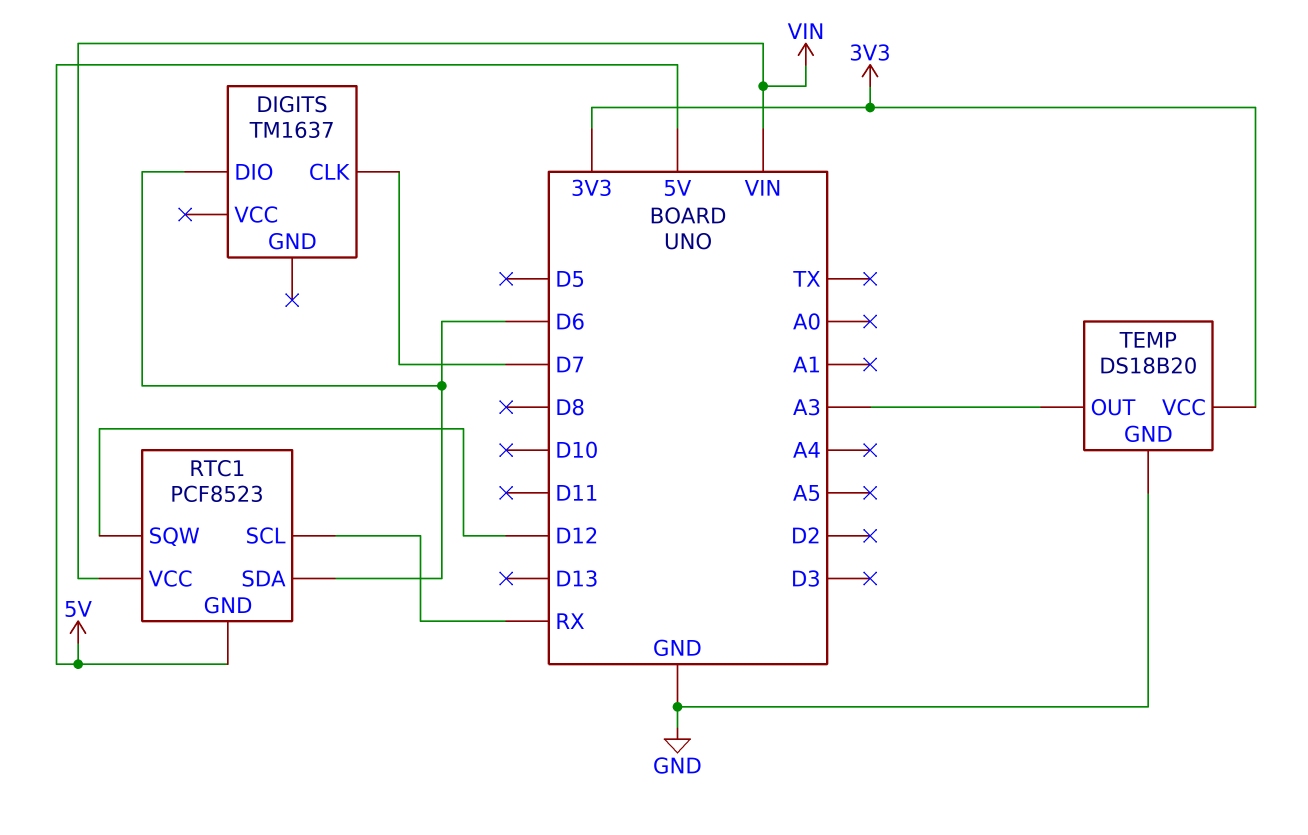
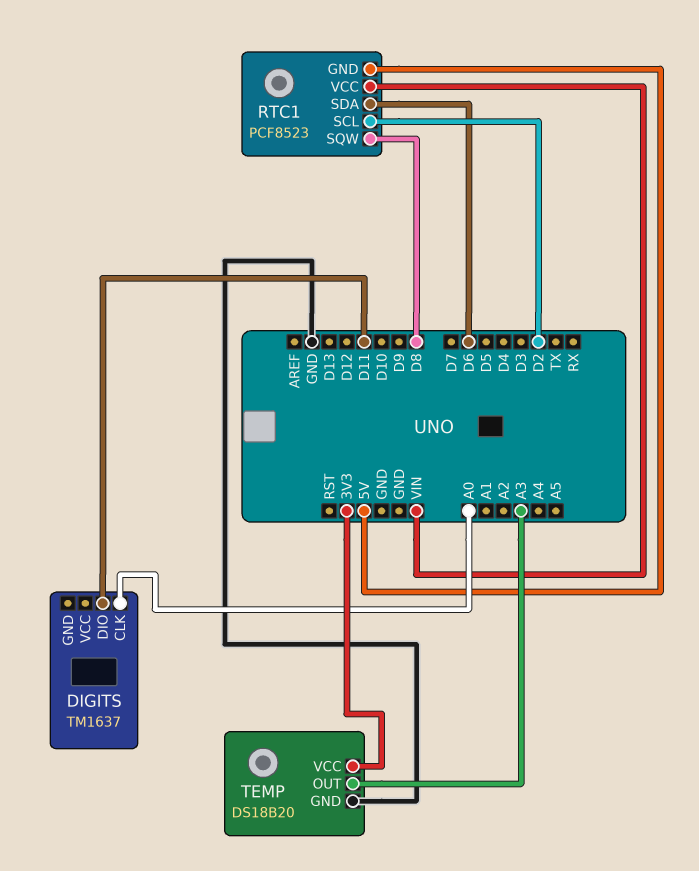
DIGITS pin CLK: D7 -> A0
DIGITS pin DIO: D6 -> D11
RTC1 pin SCL: RX -> D2
RTC1 pin SQW: D12 -> D8

